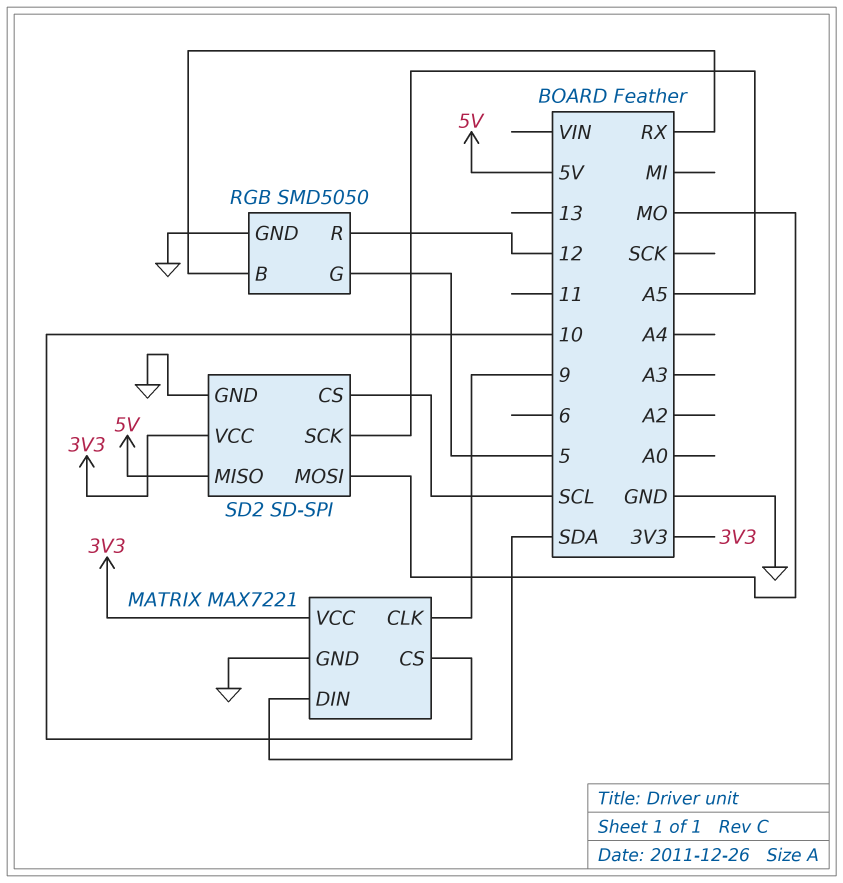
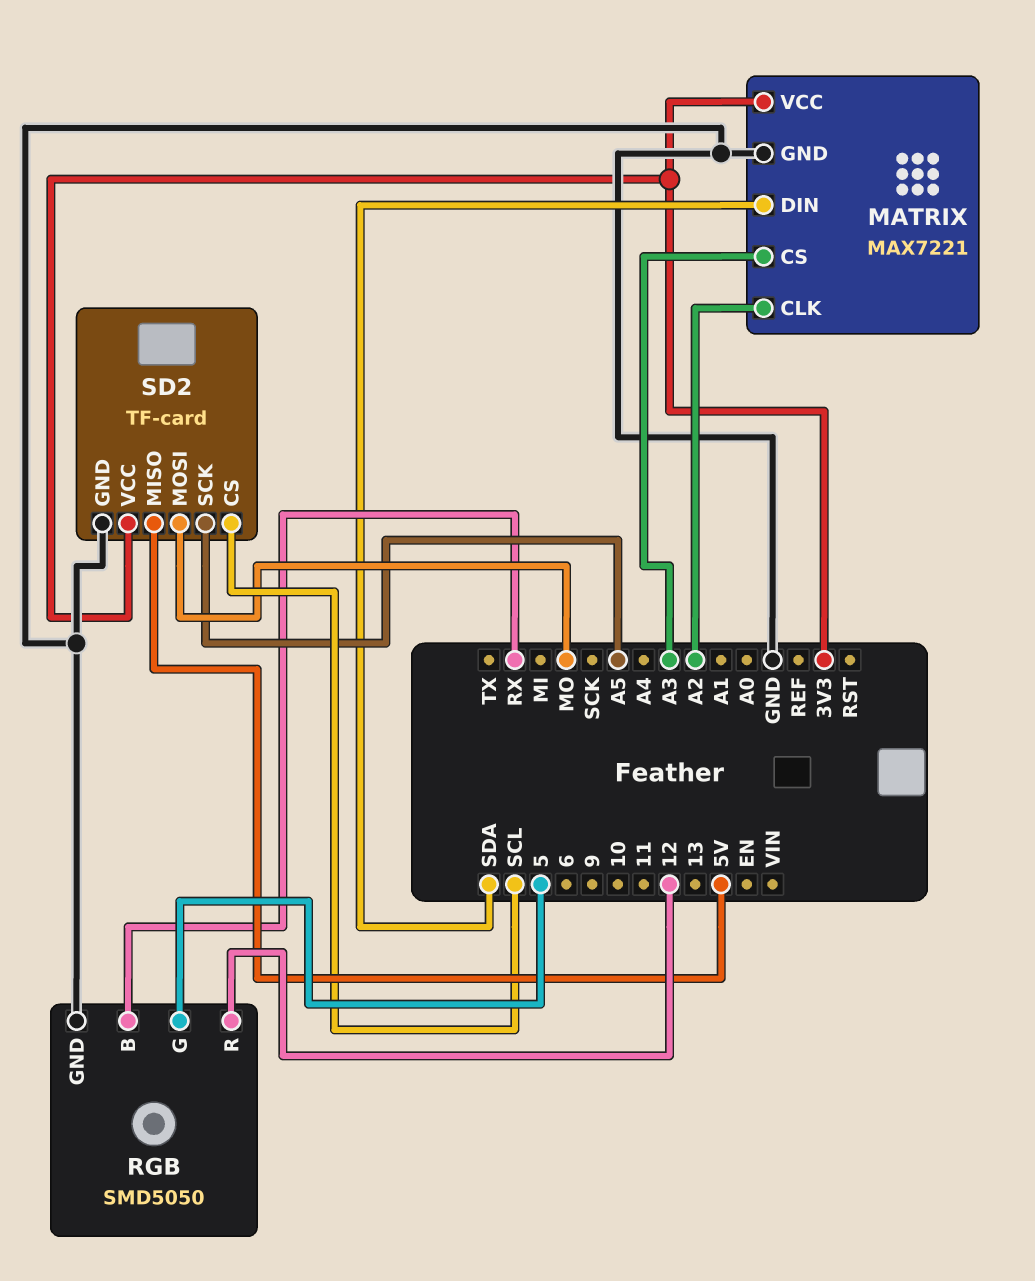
MATRIX pin CLK: 9 -> A2
MATRIX pin CS: 10 -> A3
SD2: SD-SPI -> TF-card

